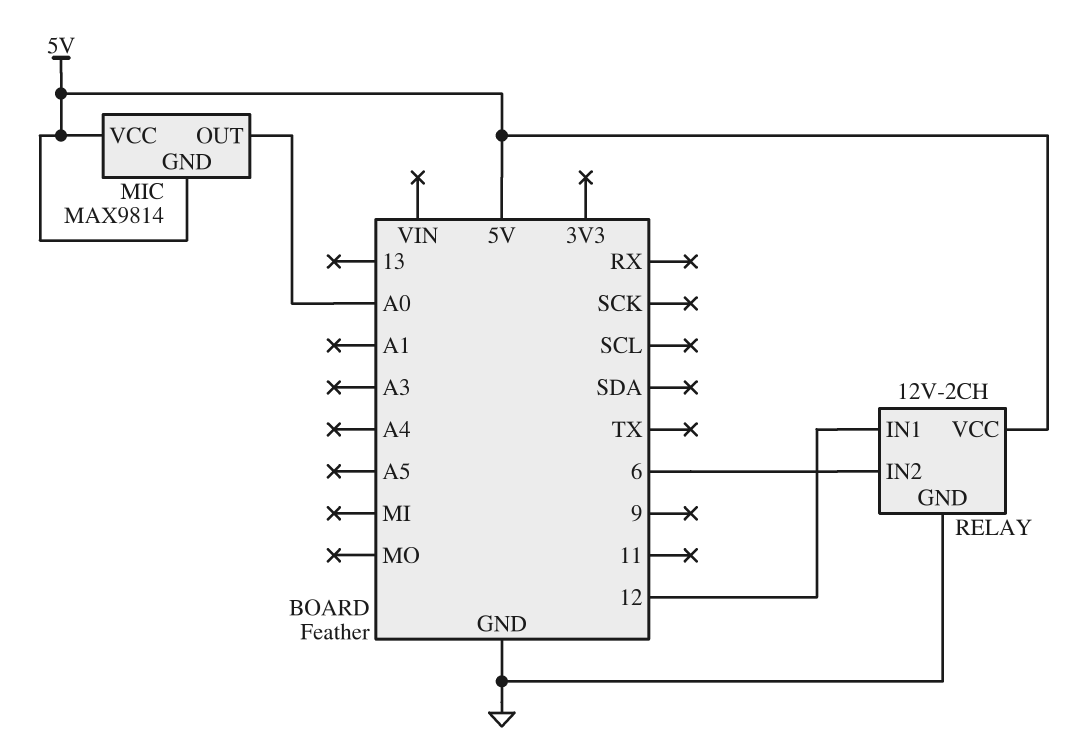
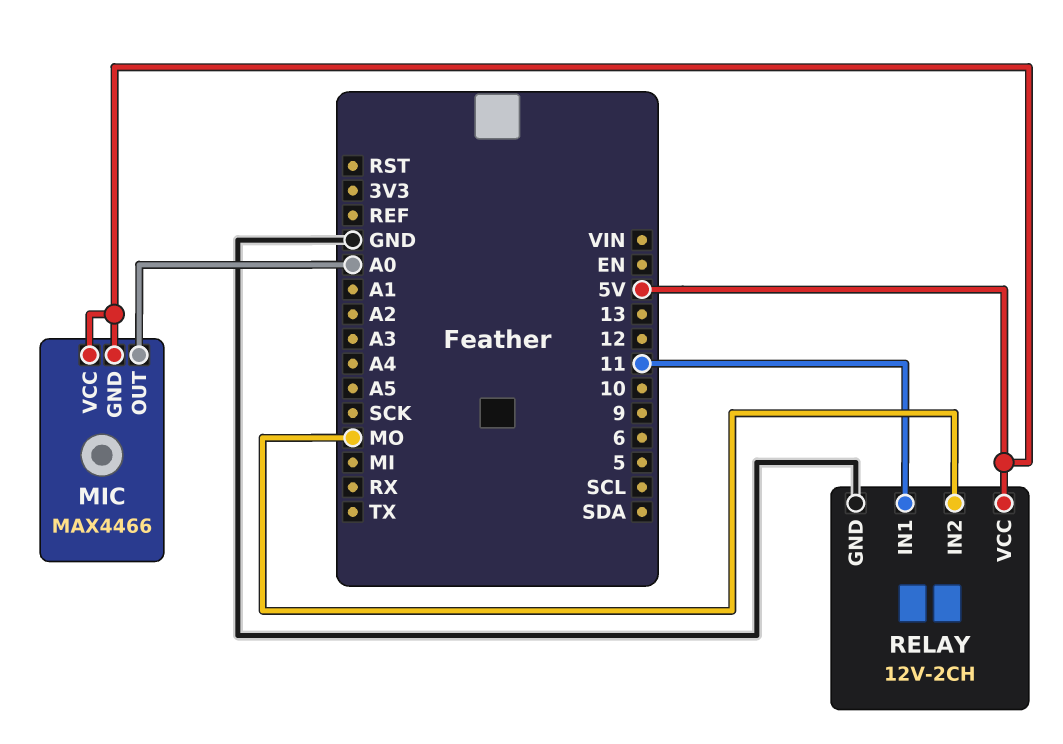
MIC: MAX9814 -> MAX4466
RELAY pin IN1: 12 -> 11
RELAY pin IN2: 6 -> MO

